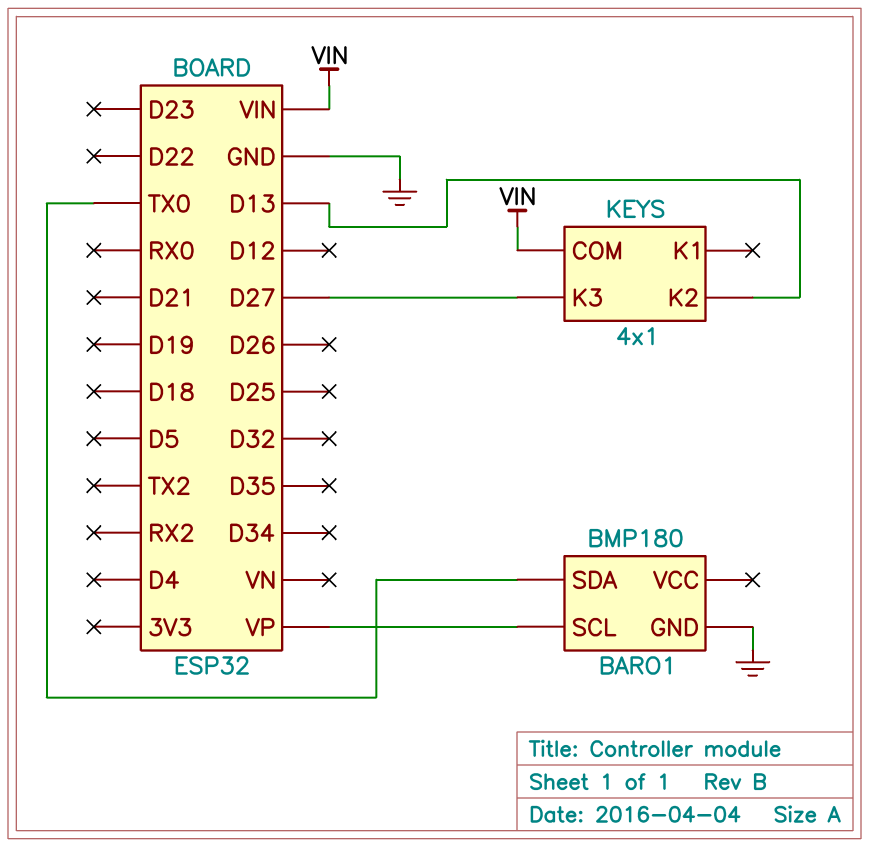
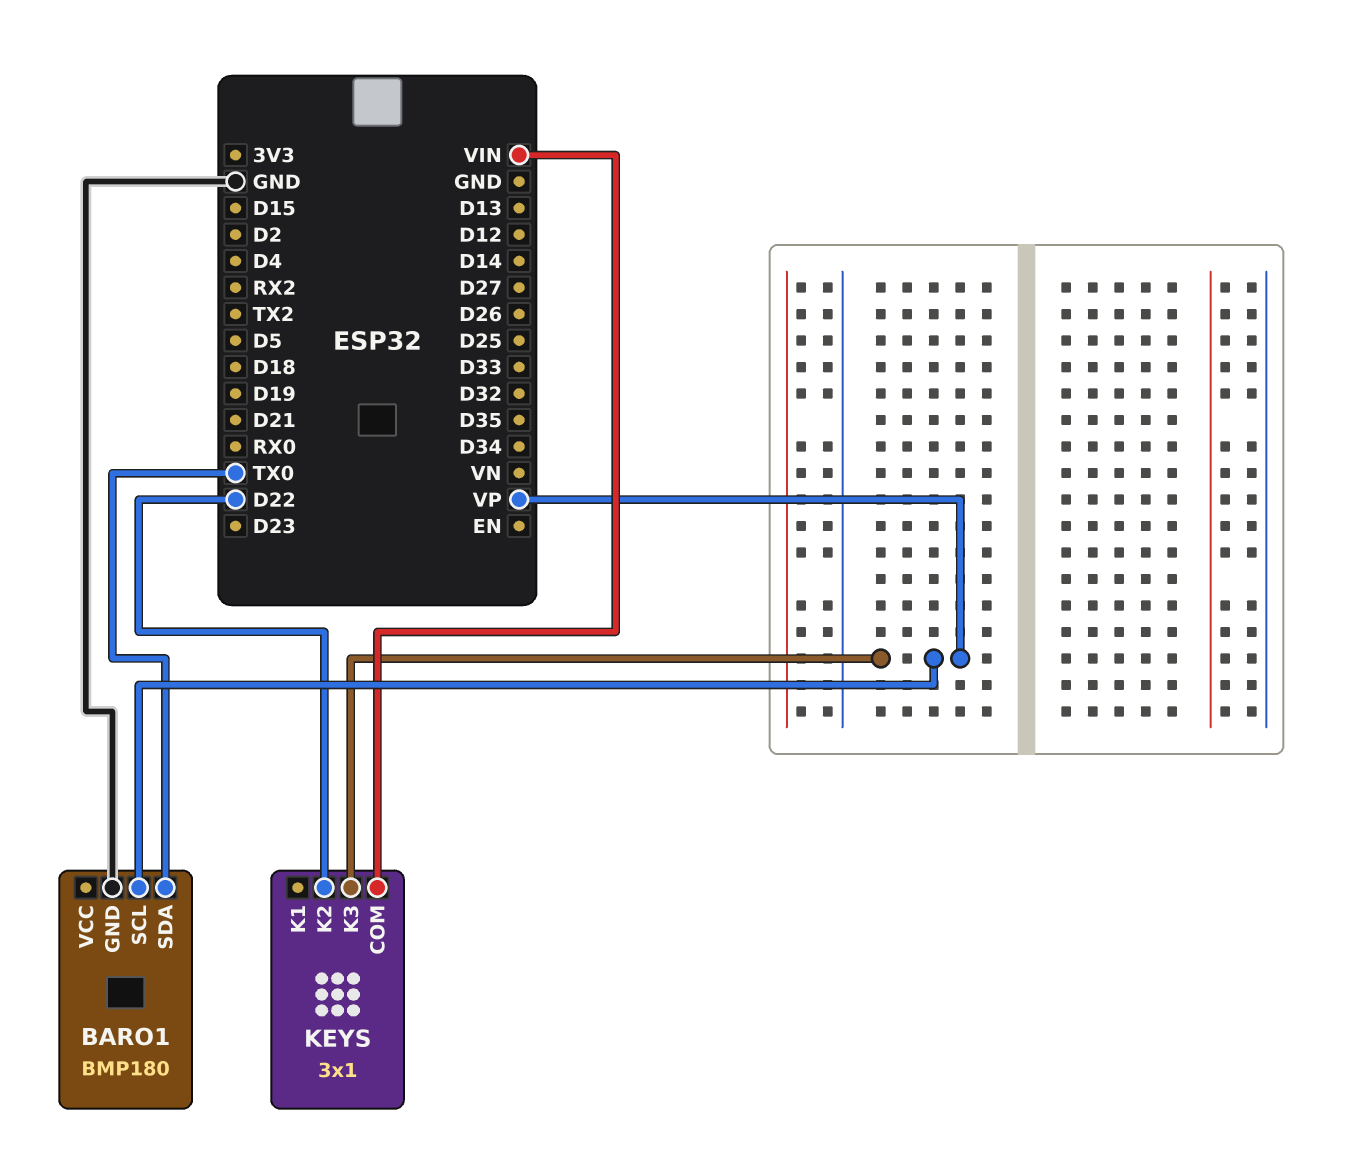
KEYS: 4x1 -> 3x1
KEYS pin K2: D13 -> D22
KEYS pin K3: D27 -> VP

